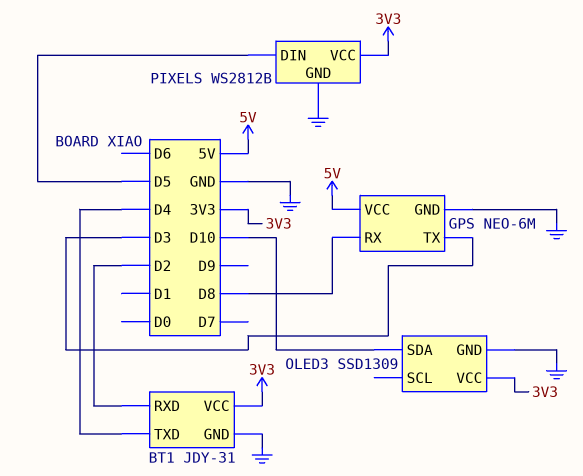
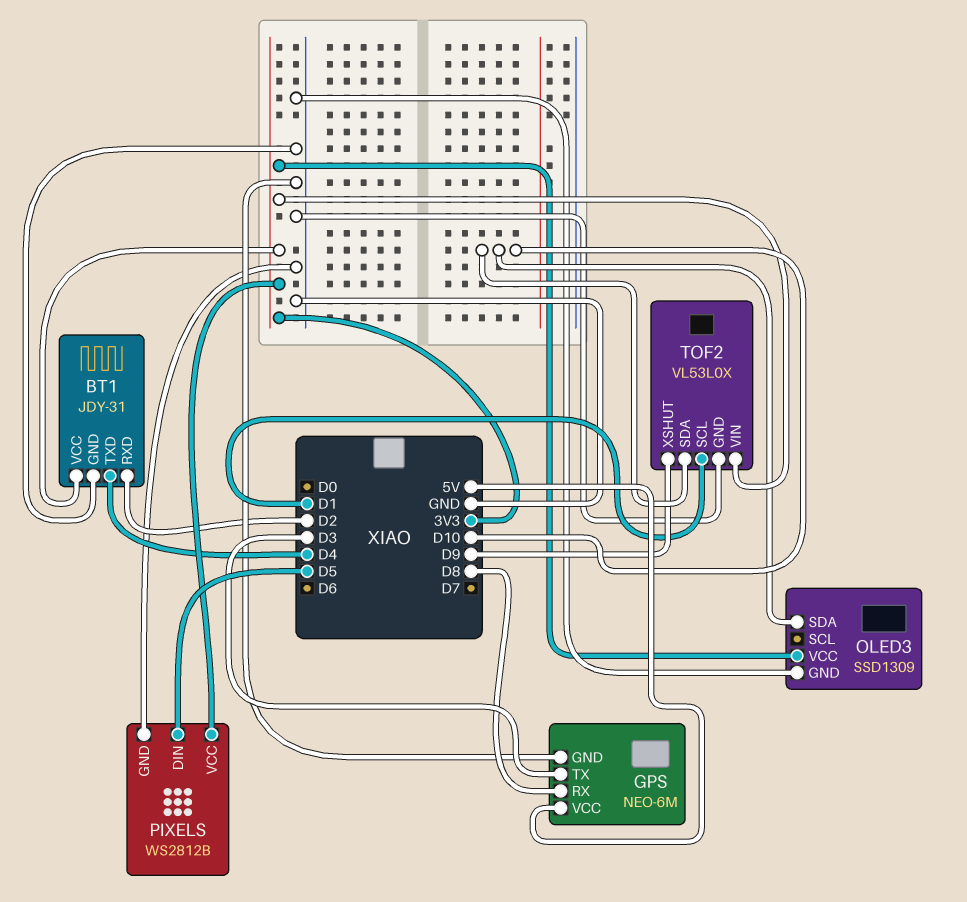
TOF2: none -> VL53L0X
TOF2 pin GND: none -> GND
TOF2 pin SCL: none -> D1
TOF2 pin SDA: none -> D10
TOF2 pin VIN: none -> 3V3
TOF2 pin XSHUT: none -> D9

